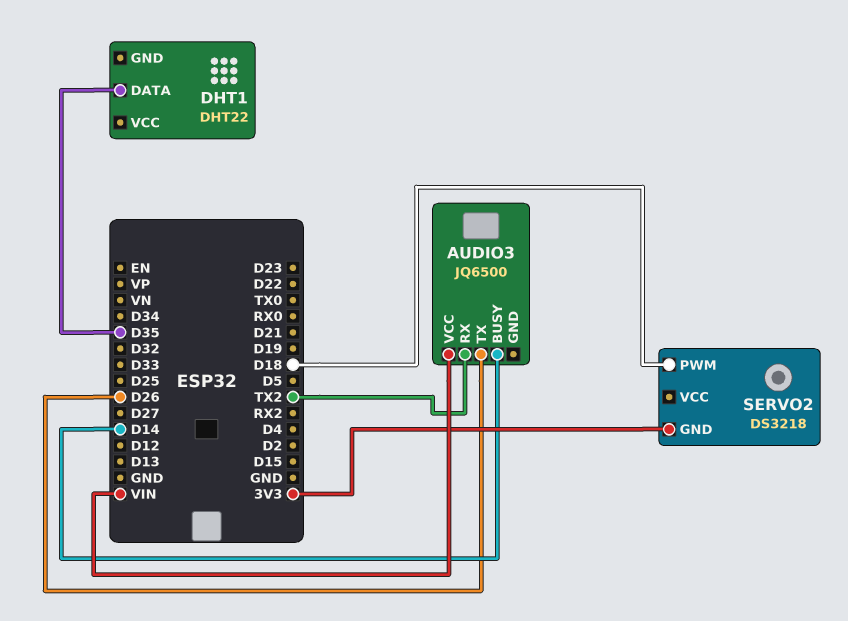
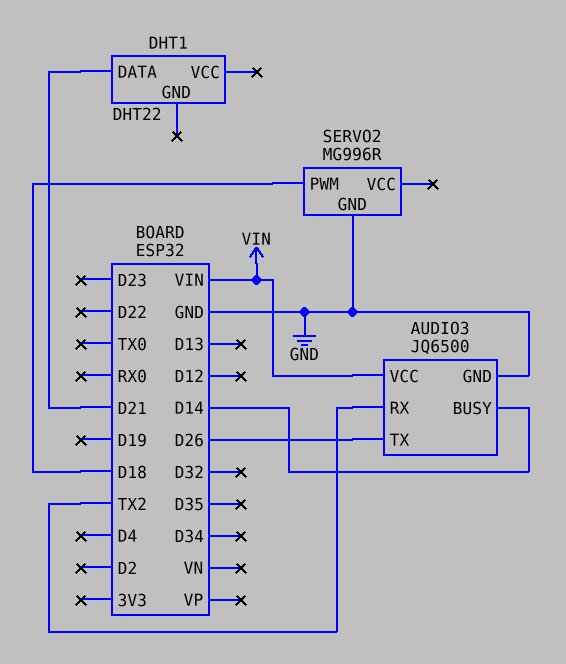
AUDIO3 pin GND: none -> GND
DHT1 pin DATA: D35 -> D21
SERVO2: DS3218 -> MG996R
SERVO2 pin GND: 3V3 -> GND

